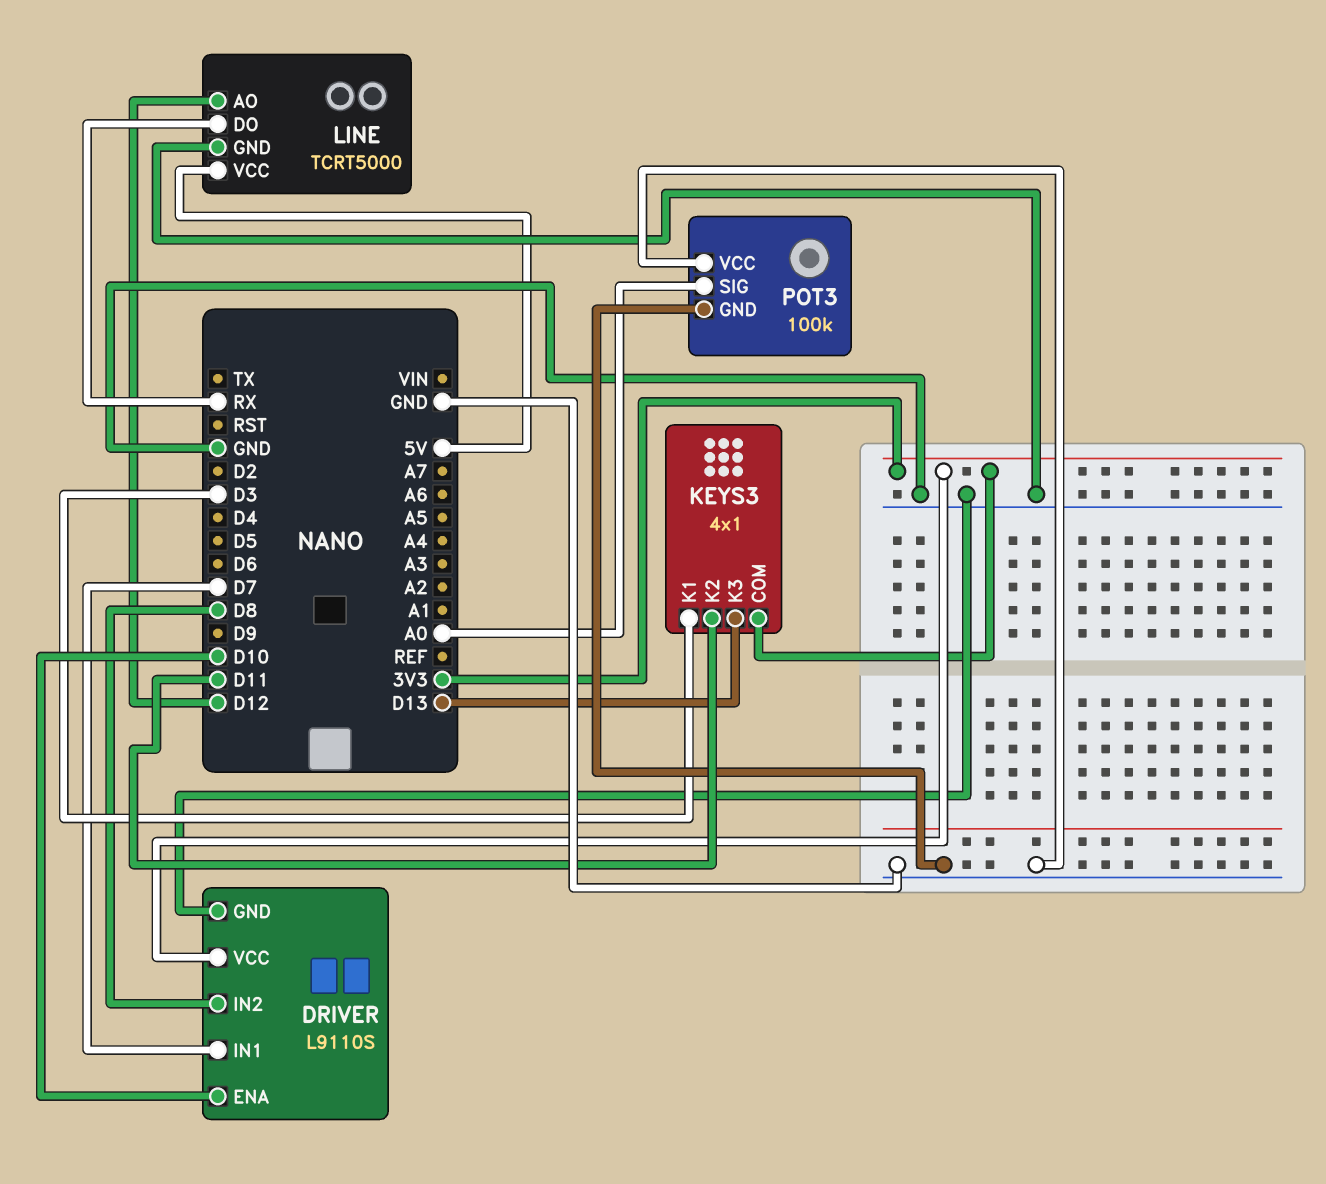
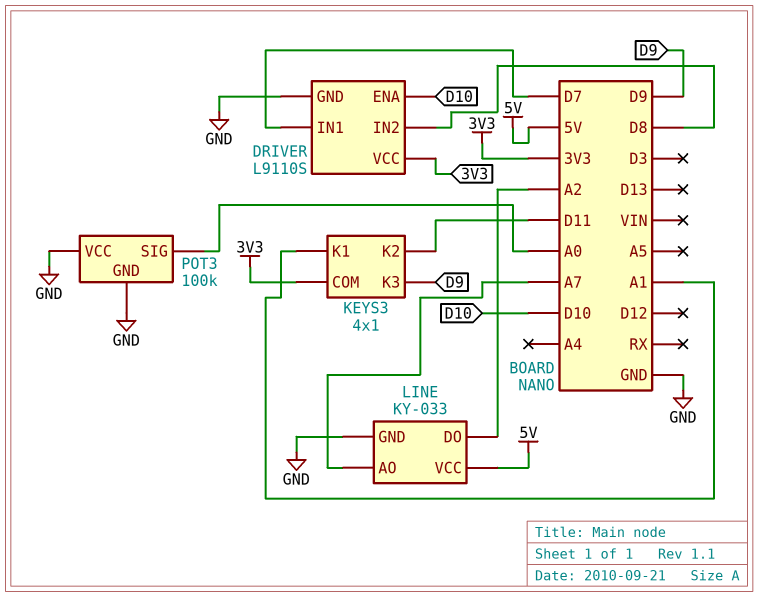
KEYS3 pin K1: D3 -> A1
KEYS3 pin K3: D13 -> D9
LINE: TCRT5000 -> KY-033
LINE pin AO: D12 -> A7
LINE pin DO: RX -> A2

